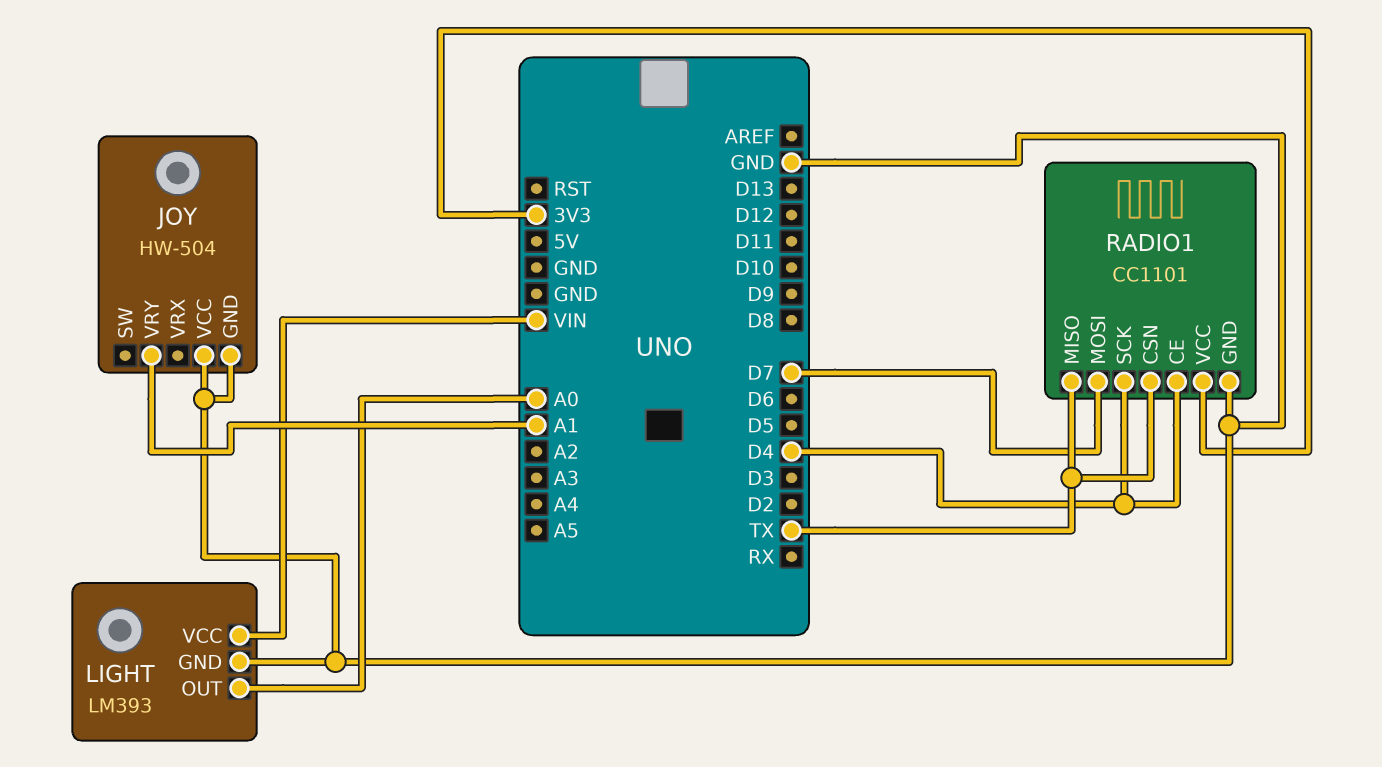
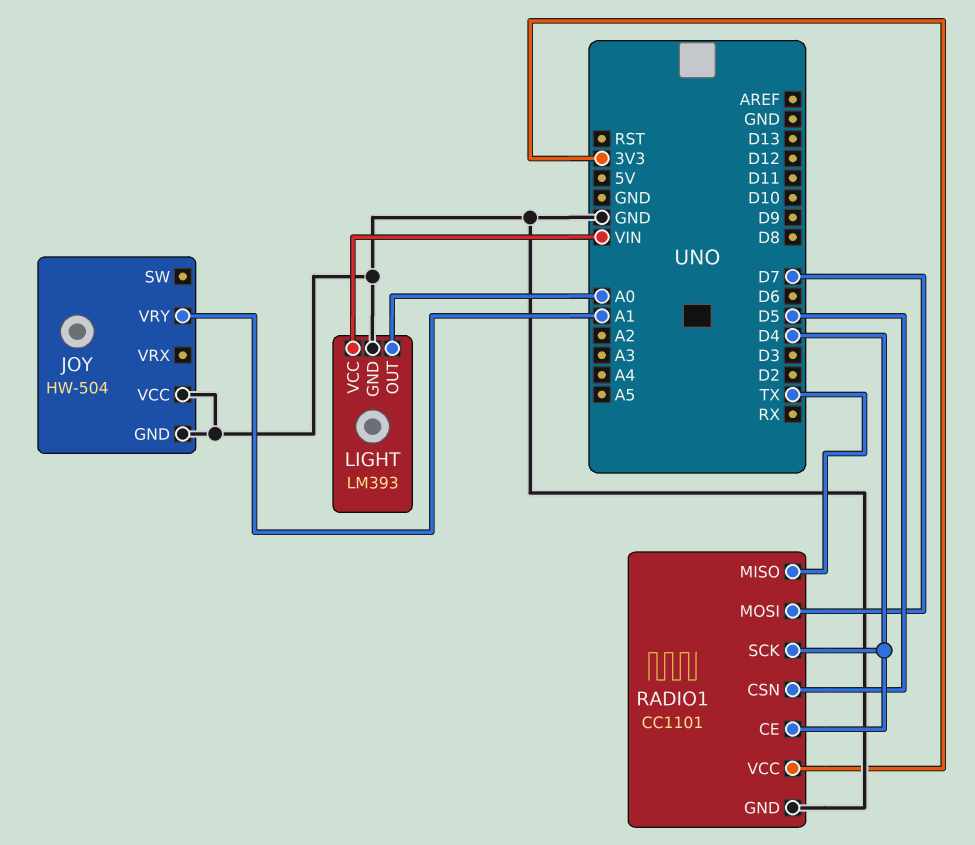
RADIO1 pin CSN: TX -> D5

